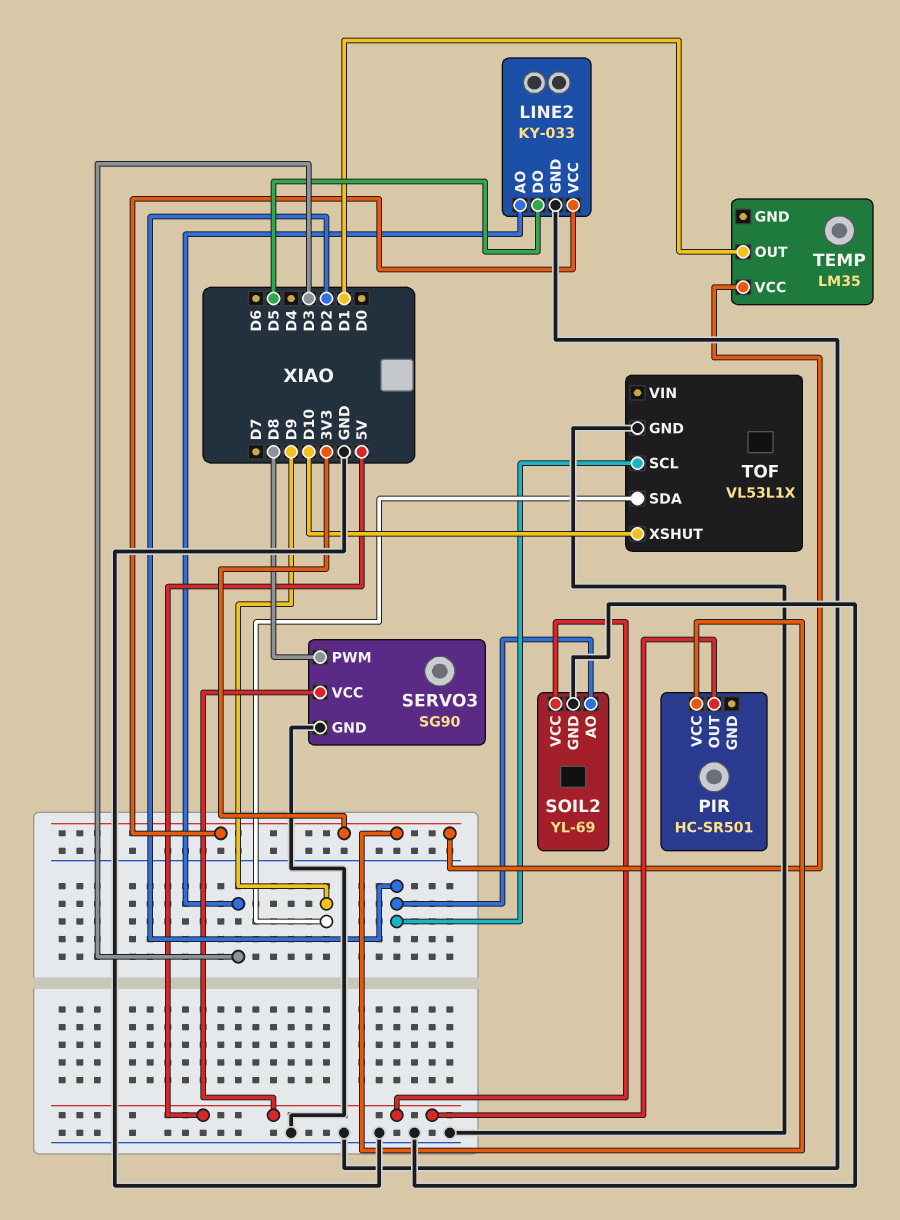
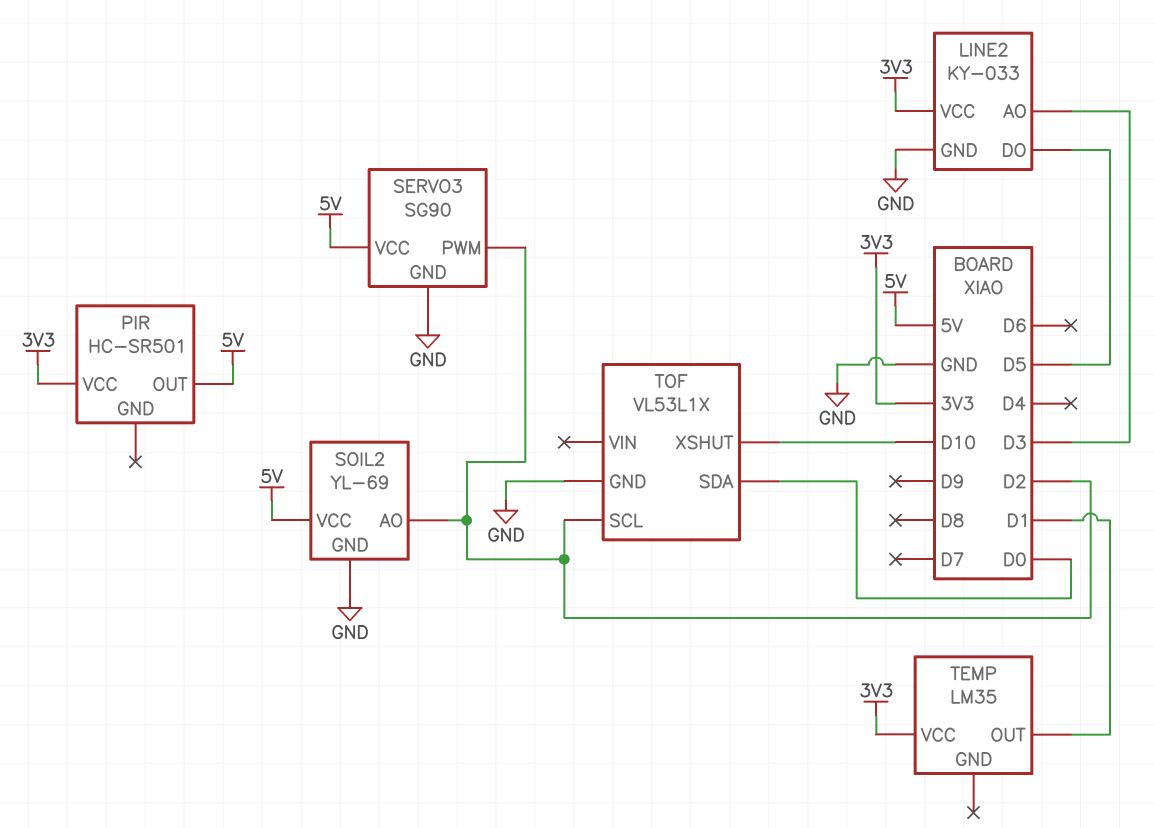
SERVO3 pin PWM: D8 -> D2
TOF pin SDA: D9 -> D0

